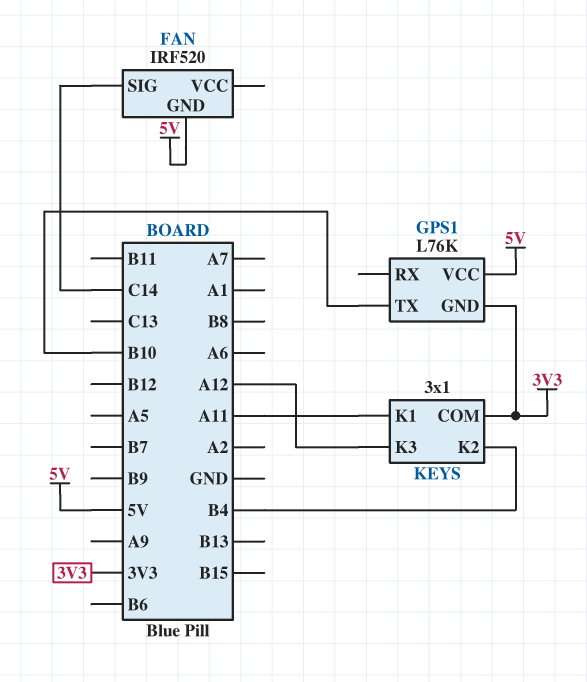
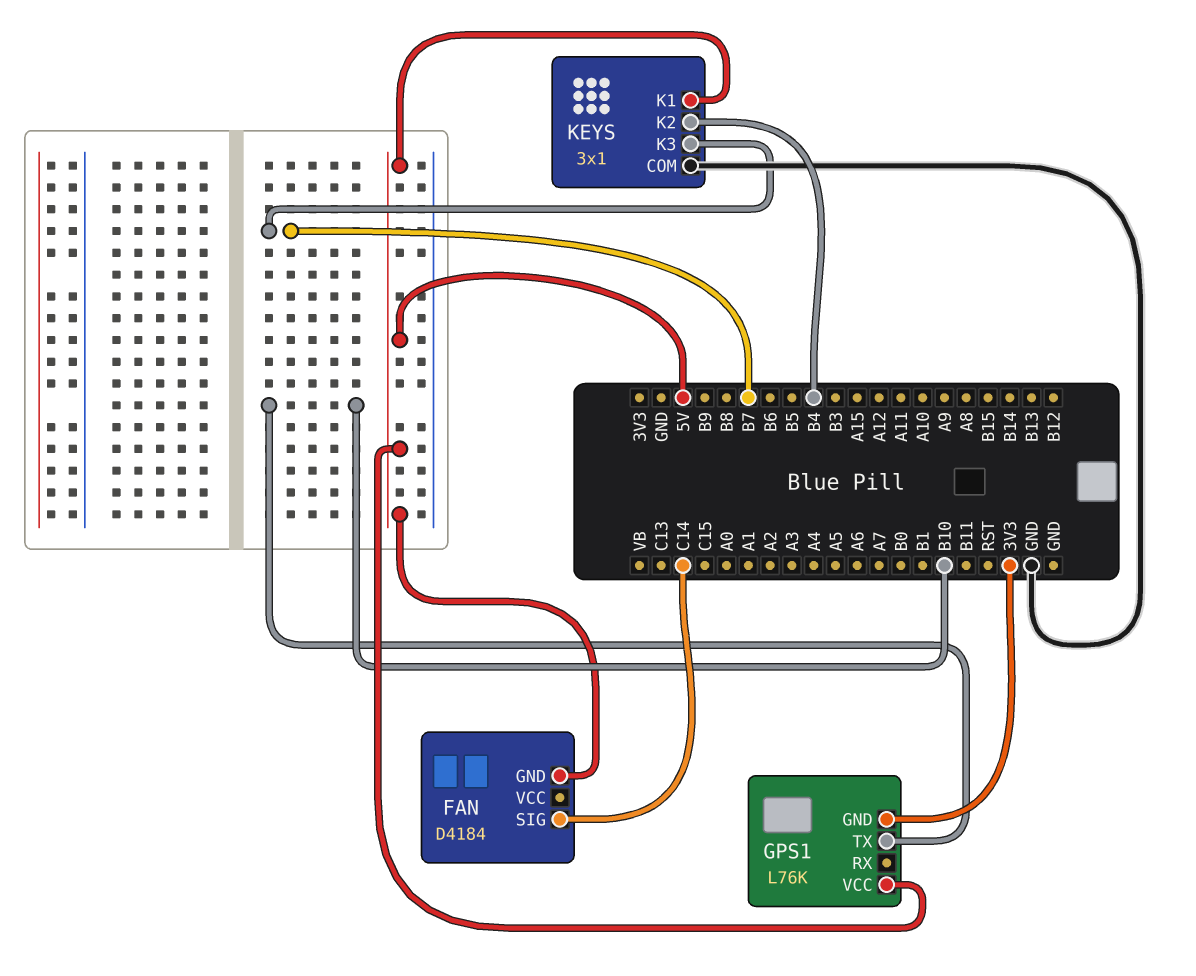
FAN: IRF520 -> D4184
KEYS pin COM: 3V3 -> GND
KEYS pin K1: A11 -> 5V
KEYS pin K3: A12 -> B7

